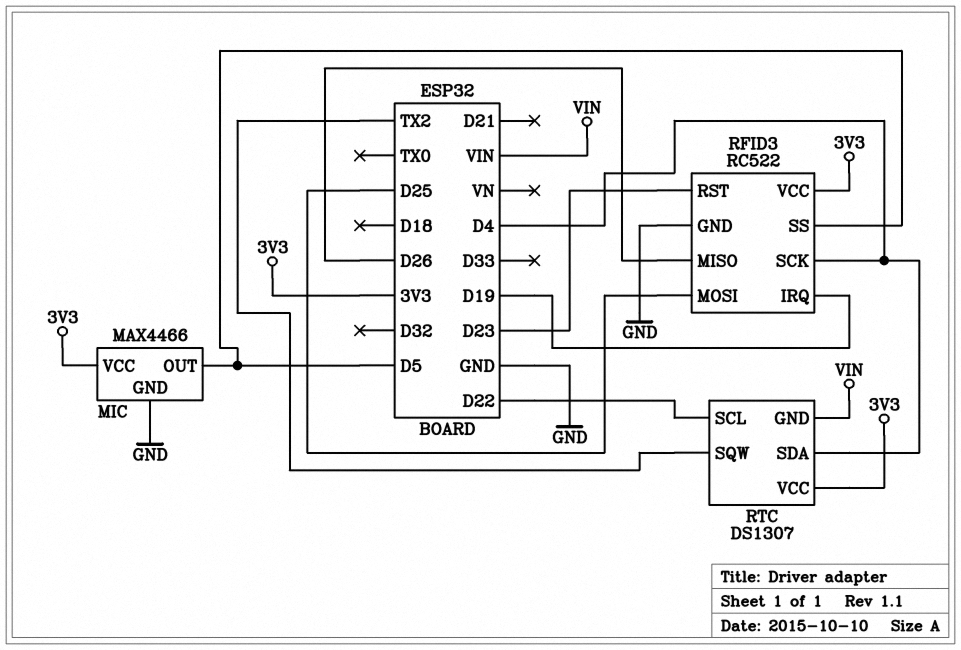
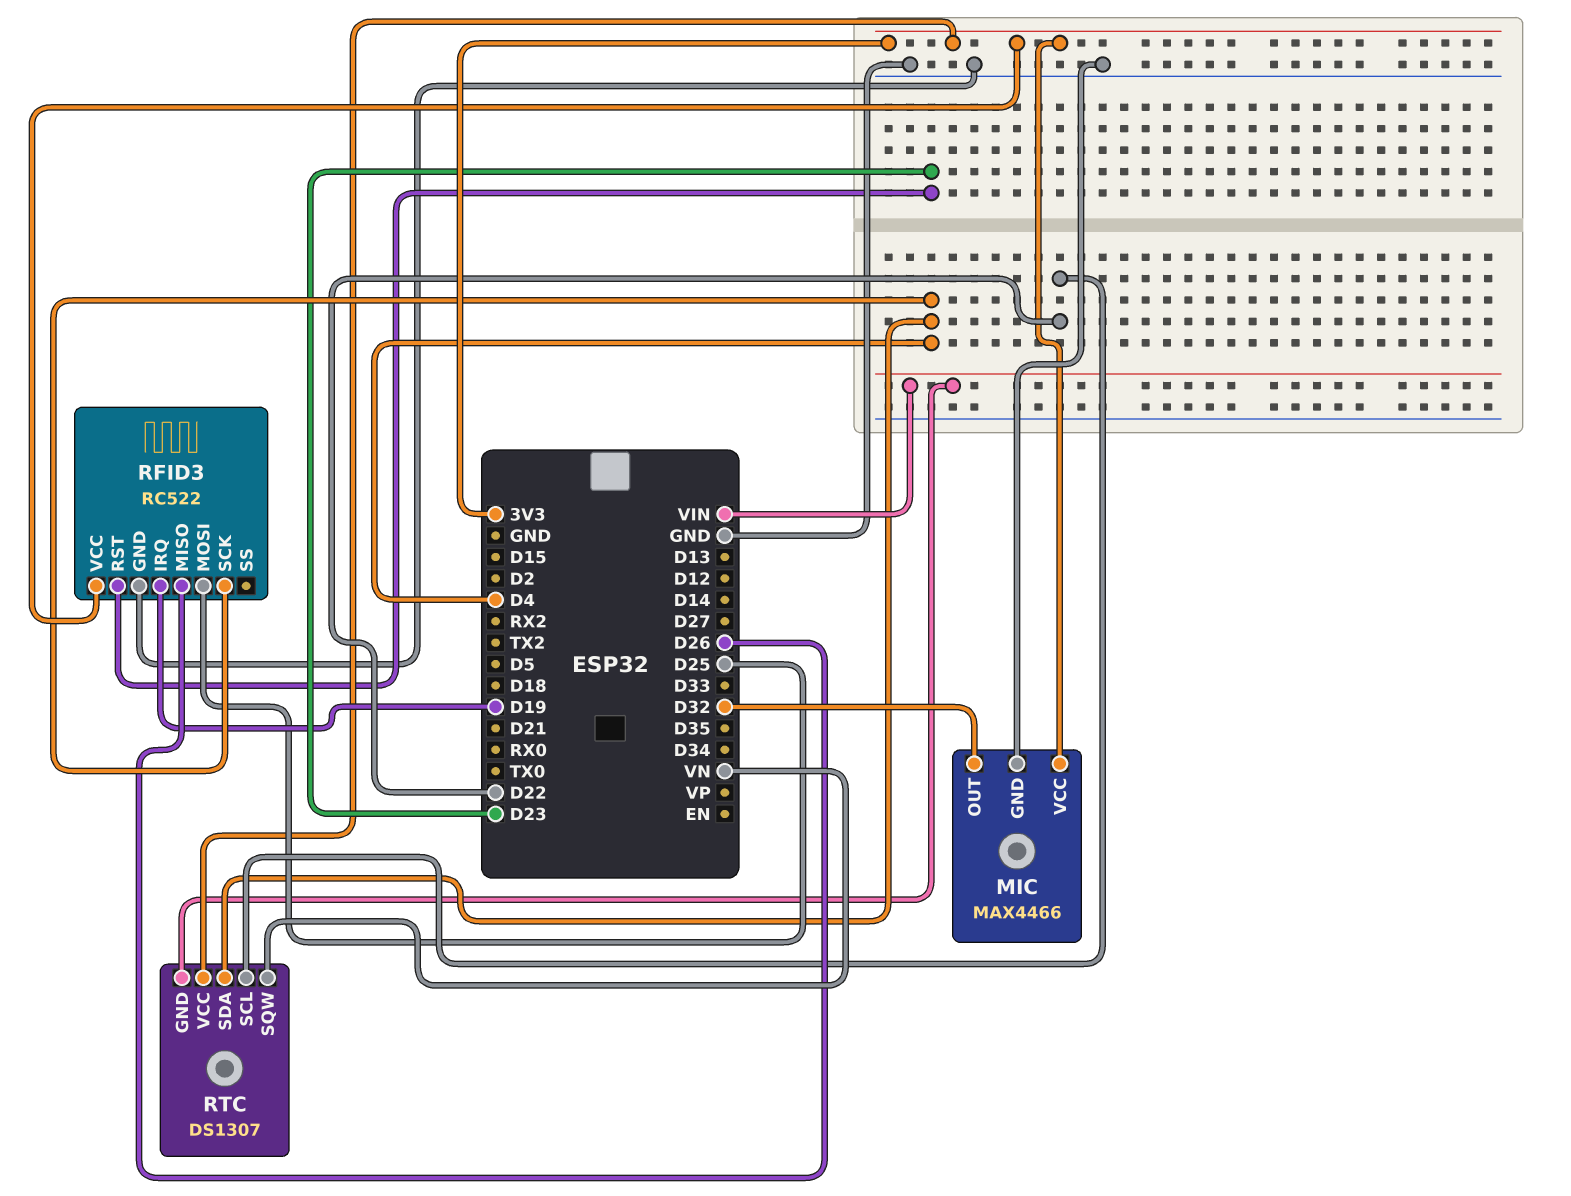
MIC pin OUT: D5 -> D32
RFID3 pin SS: D5 -> none
RTC pin SQW: TX2 -> VN

